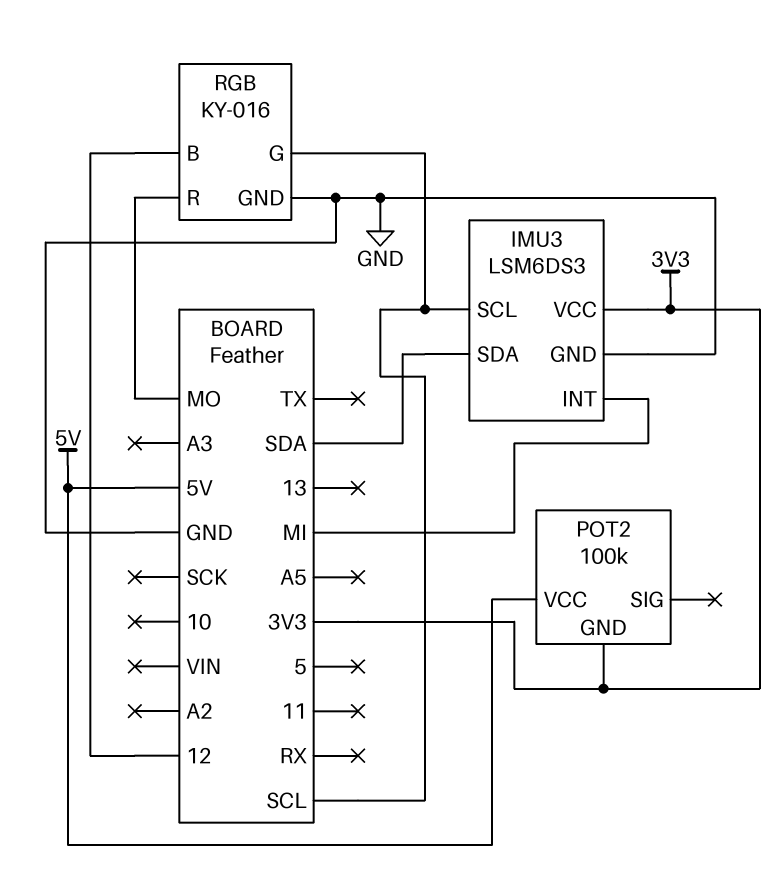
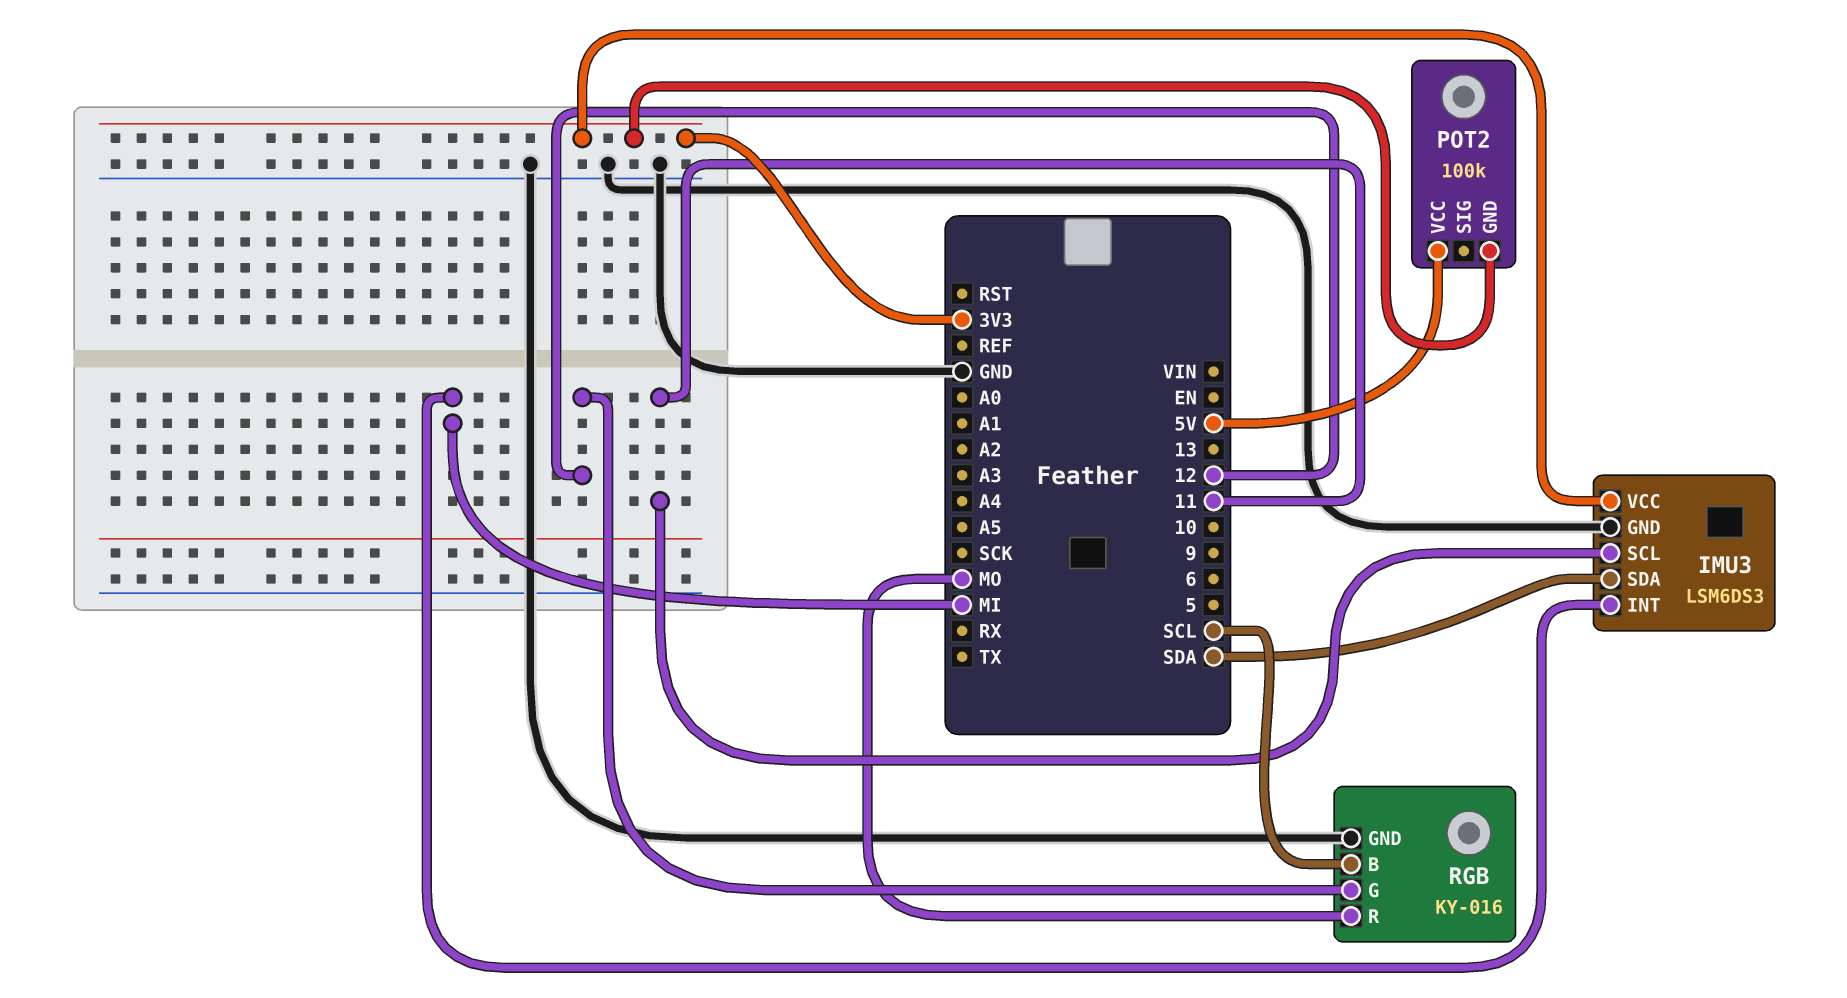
IMU3 pin SCL: SCL -> 11
RGB pin B: 12 -> SCL
RGB pin G: SCL -> 12

